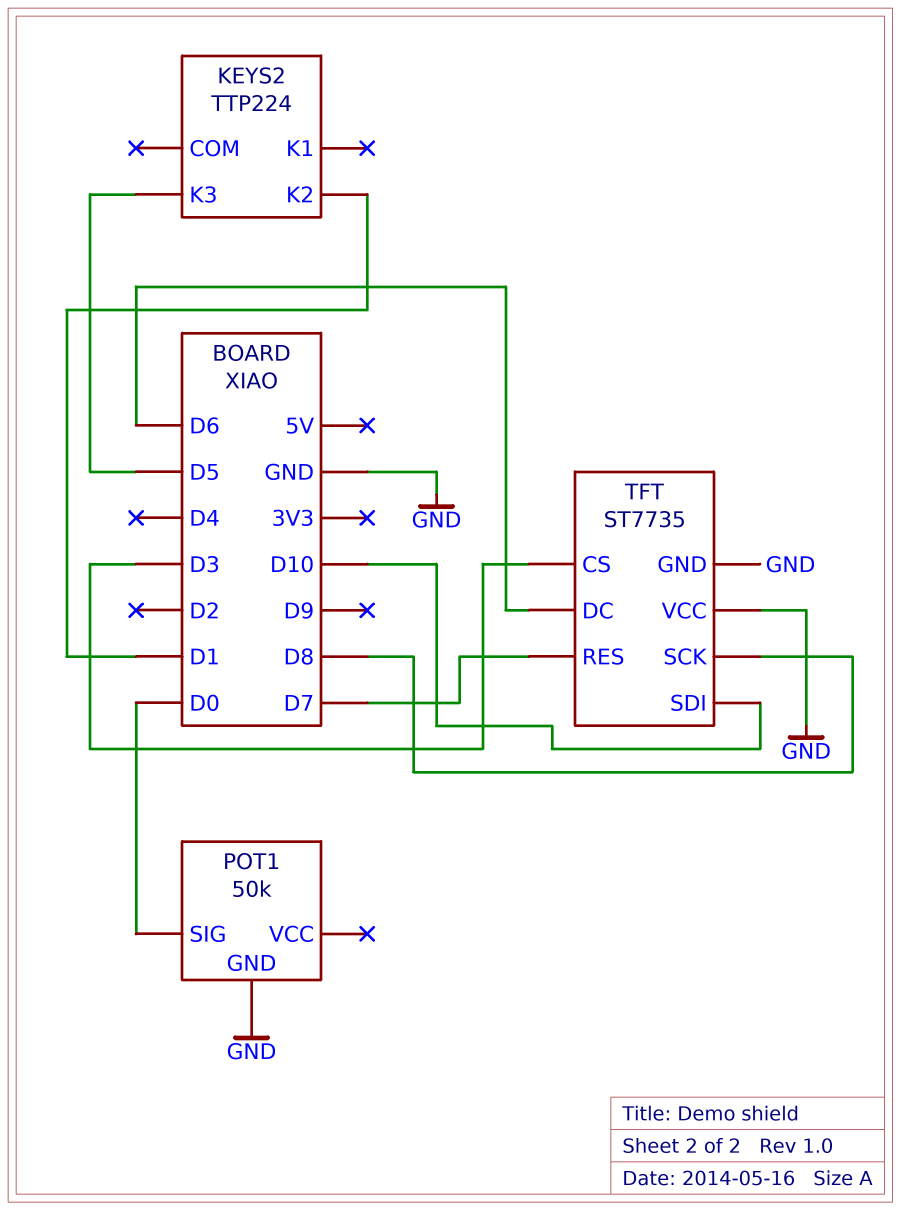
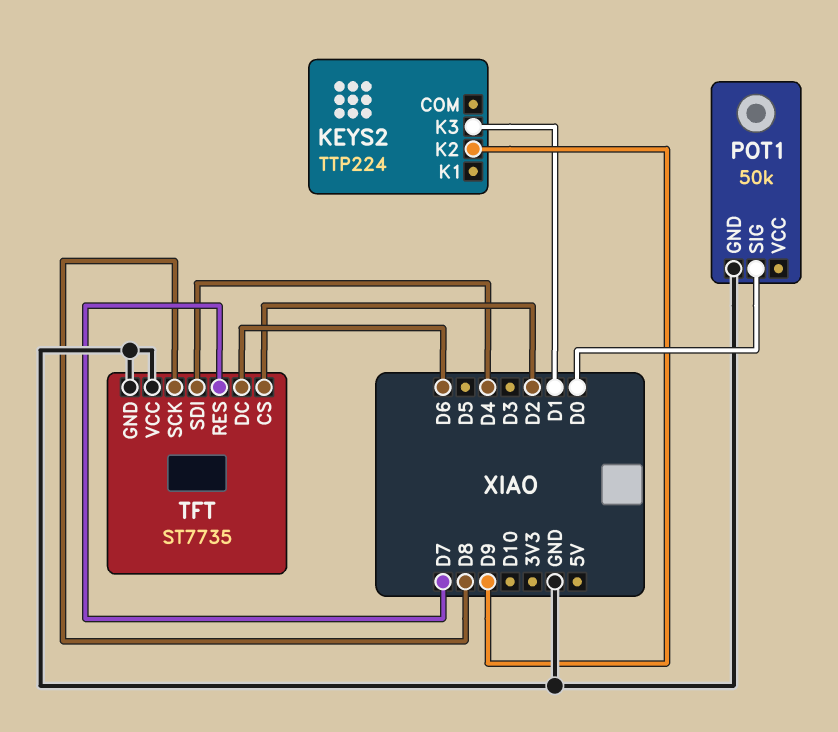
KEYS2 pin K2: D1 -> D9
KEYS2 pin K3: D5 -> D1
TFT pin CS: D3 -> D2
TFT pin SDI: D10 -> D4

